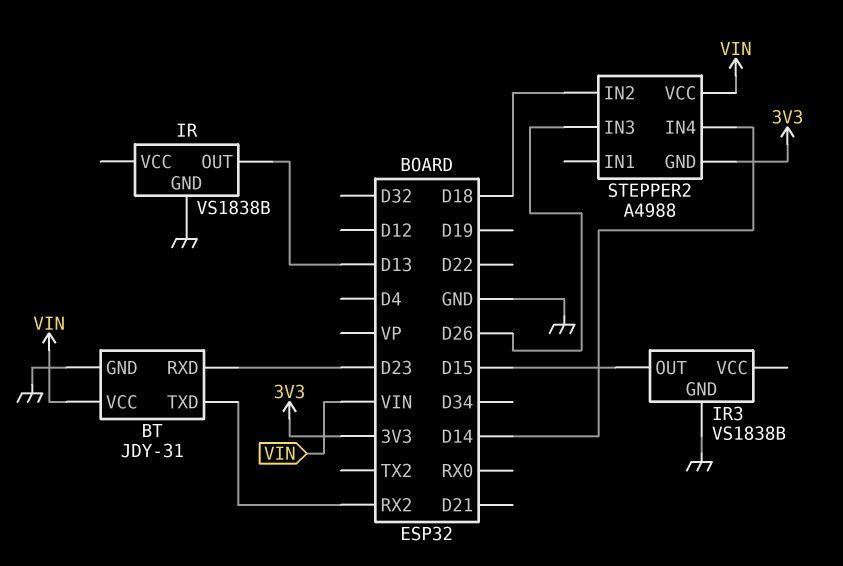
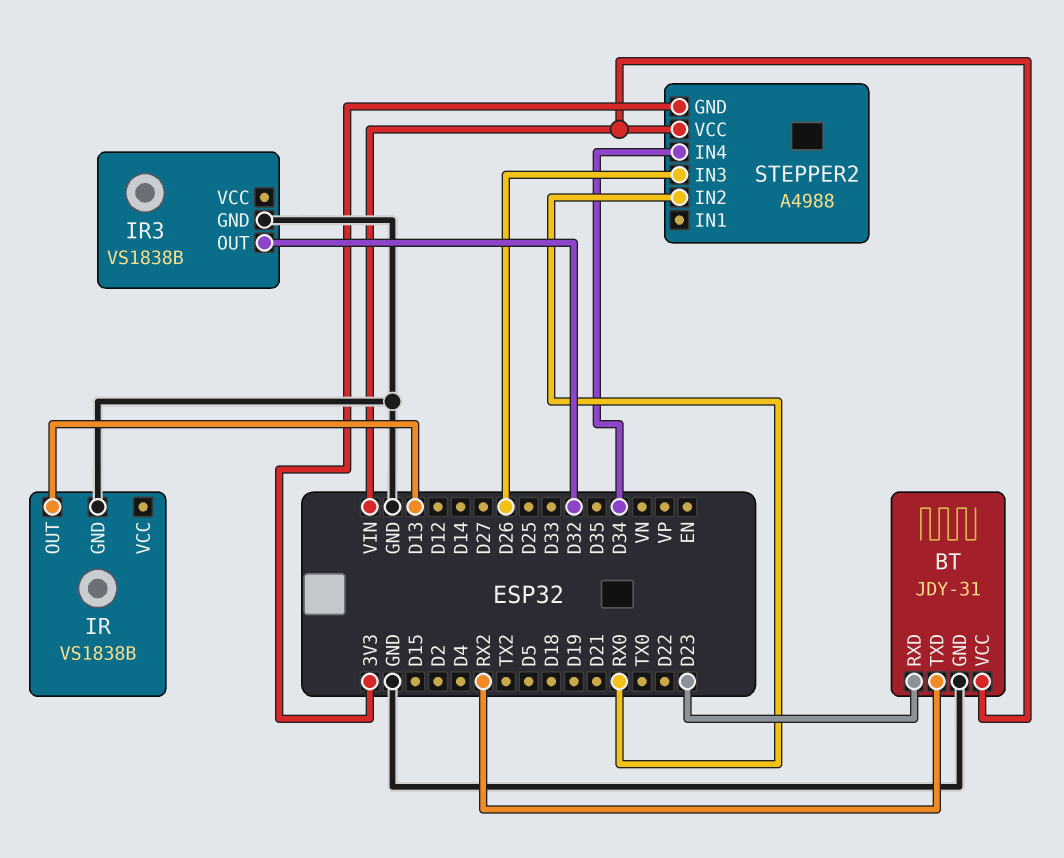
IR3 pin OUT: D15 -> D32
STEPPER2 pin IN2: D18 -> RX0
STEPPER2 pin IN4: D14 -> D34

